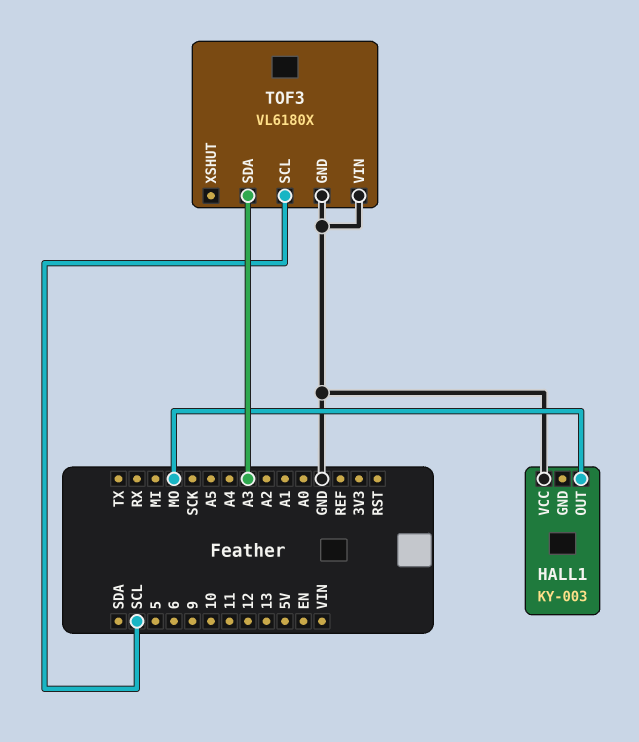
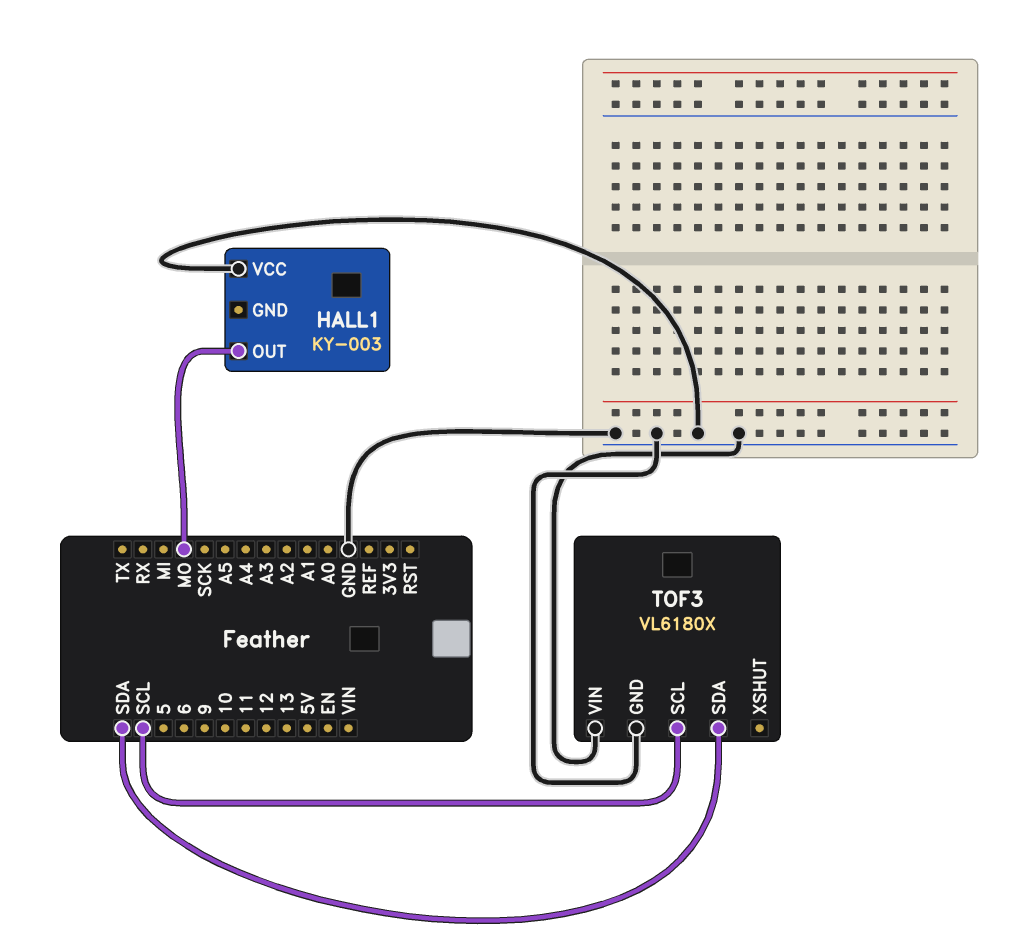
TOF3 pin SDA: A3 -> SDA

